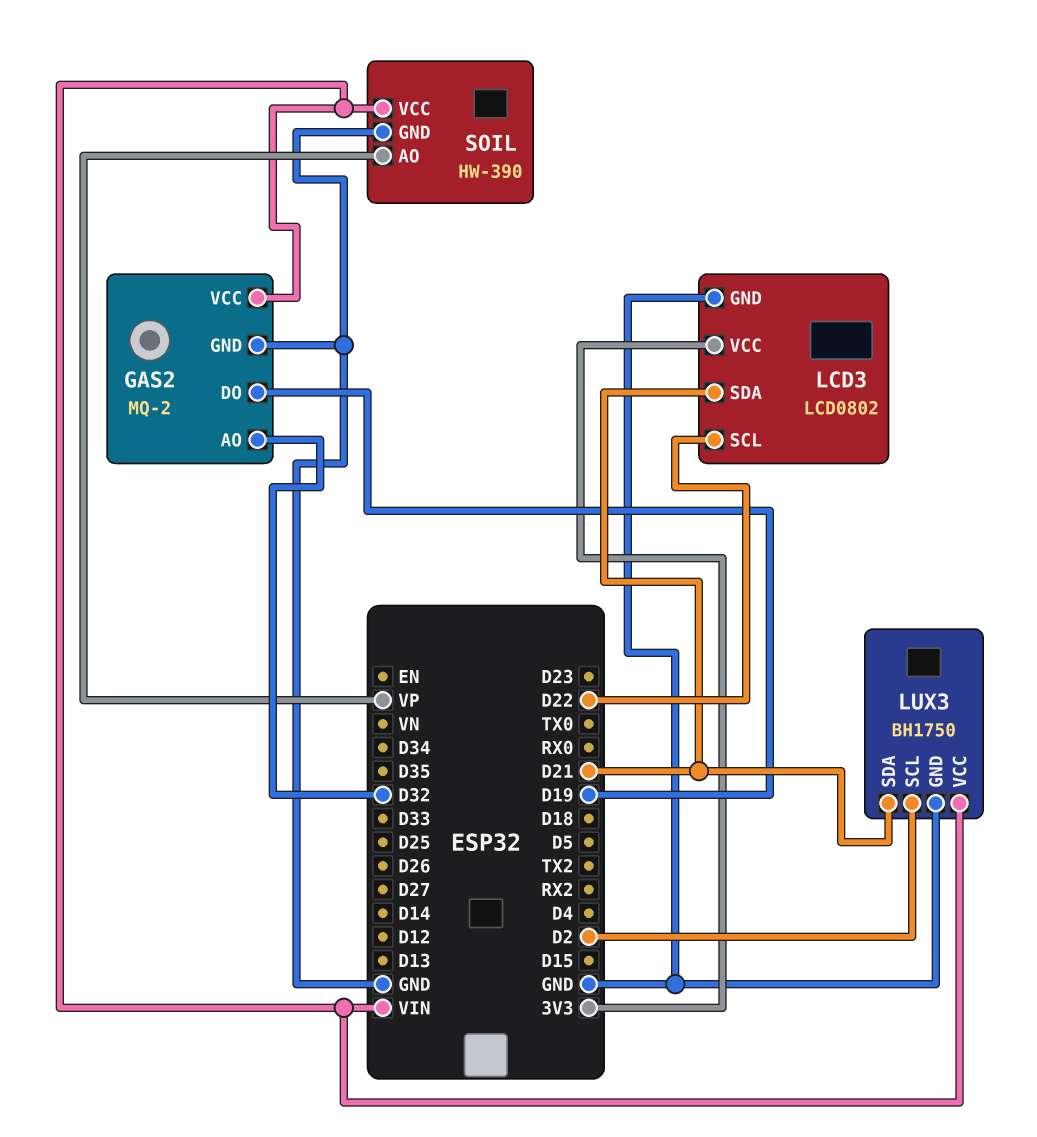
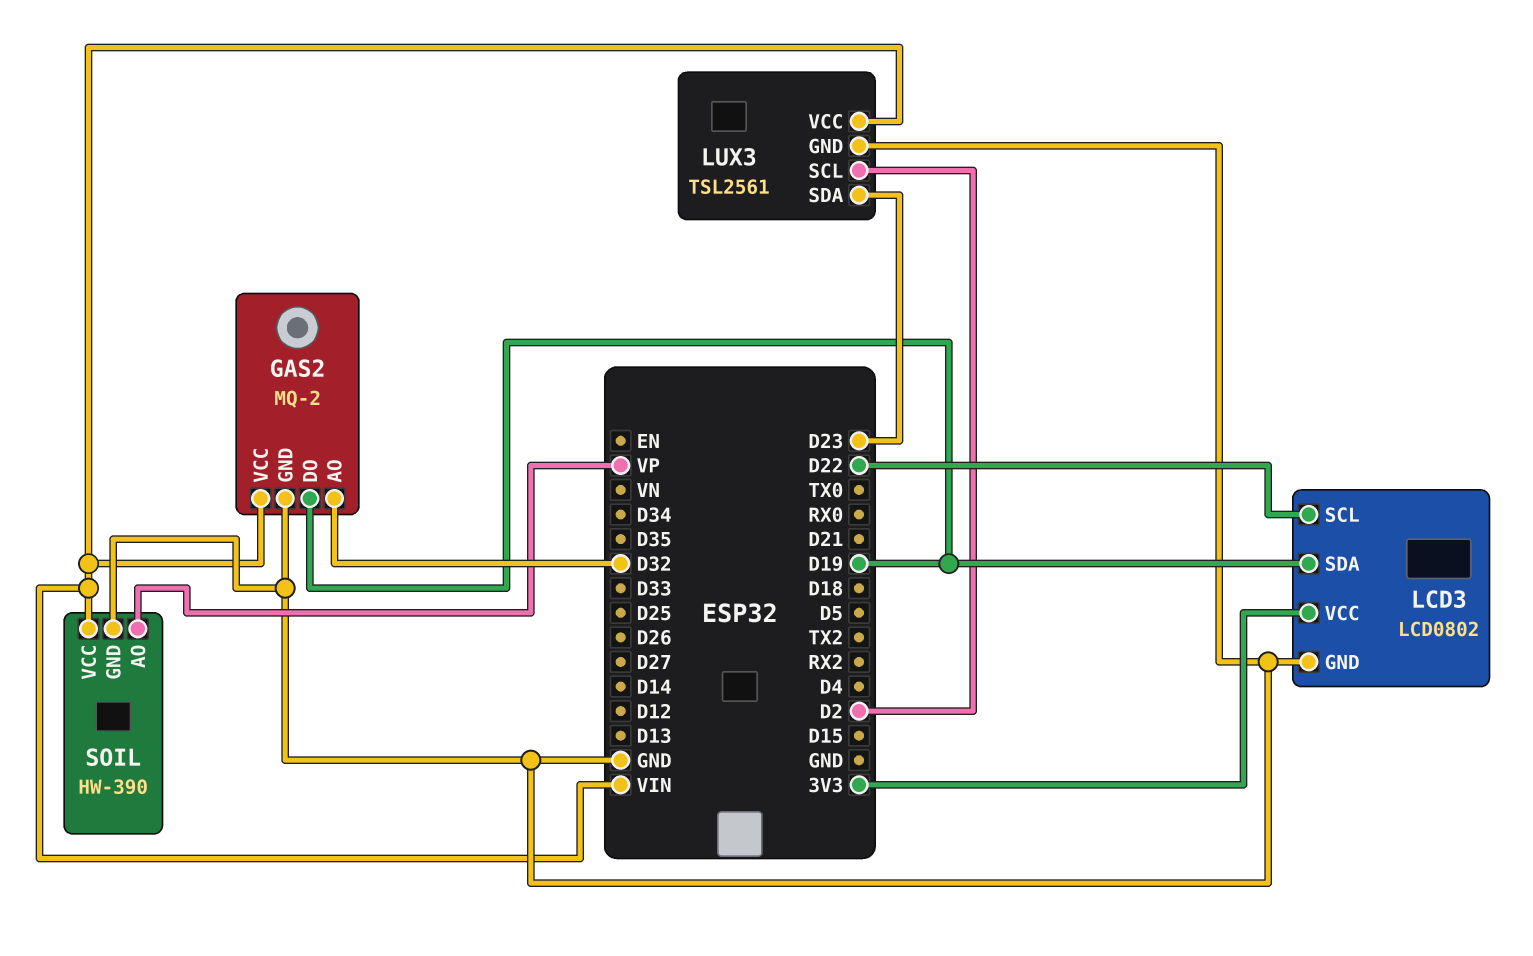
LCD3 pin SDA: D21 -> D19
LUX3: BH1750 -> TSL2561
LUX3 pin SDA: D21 -> D23

